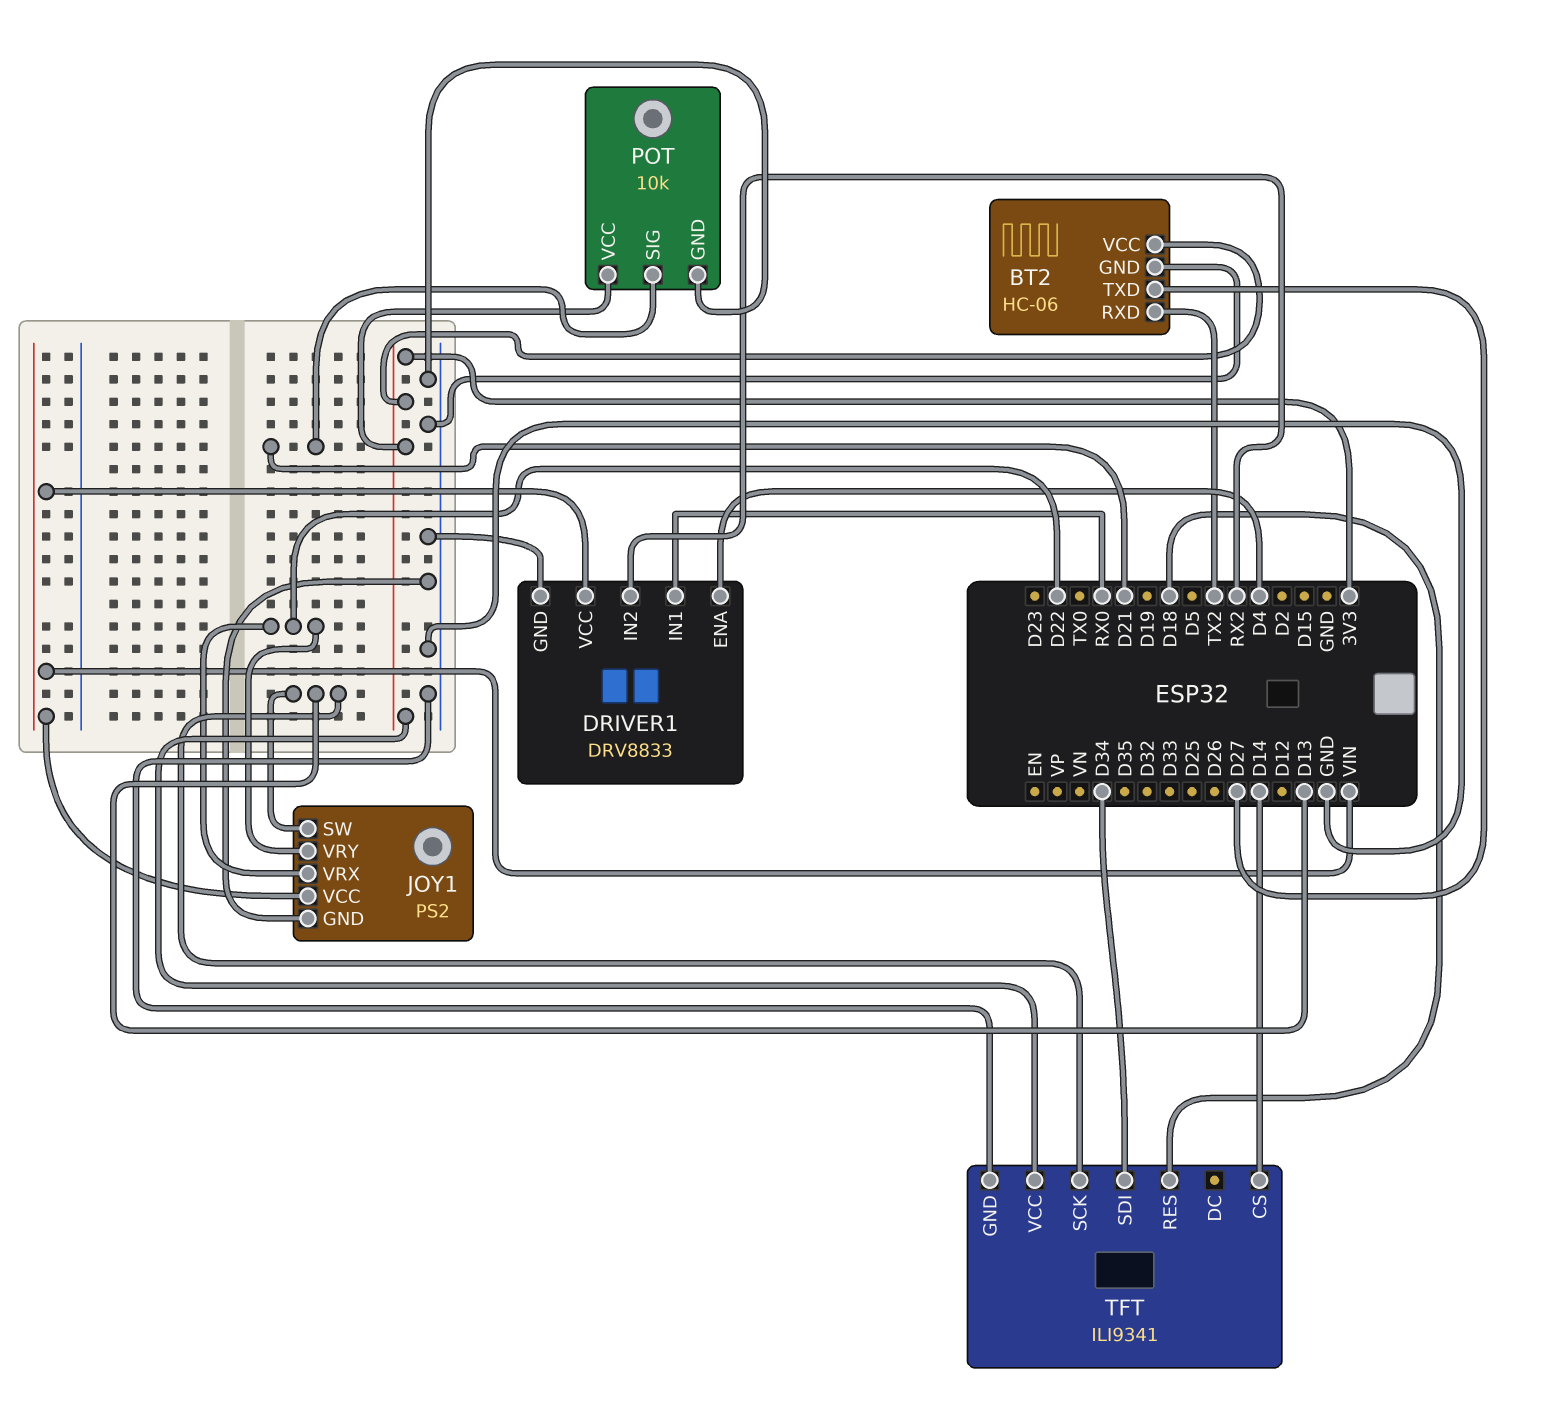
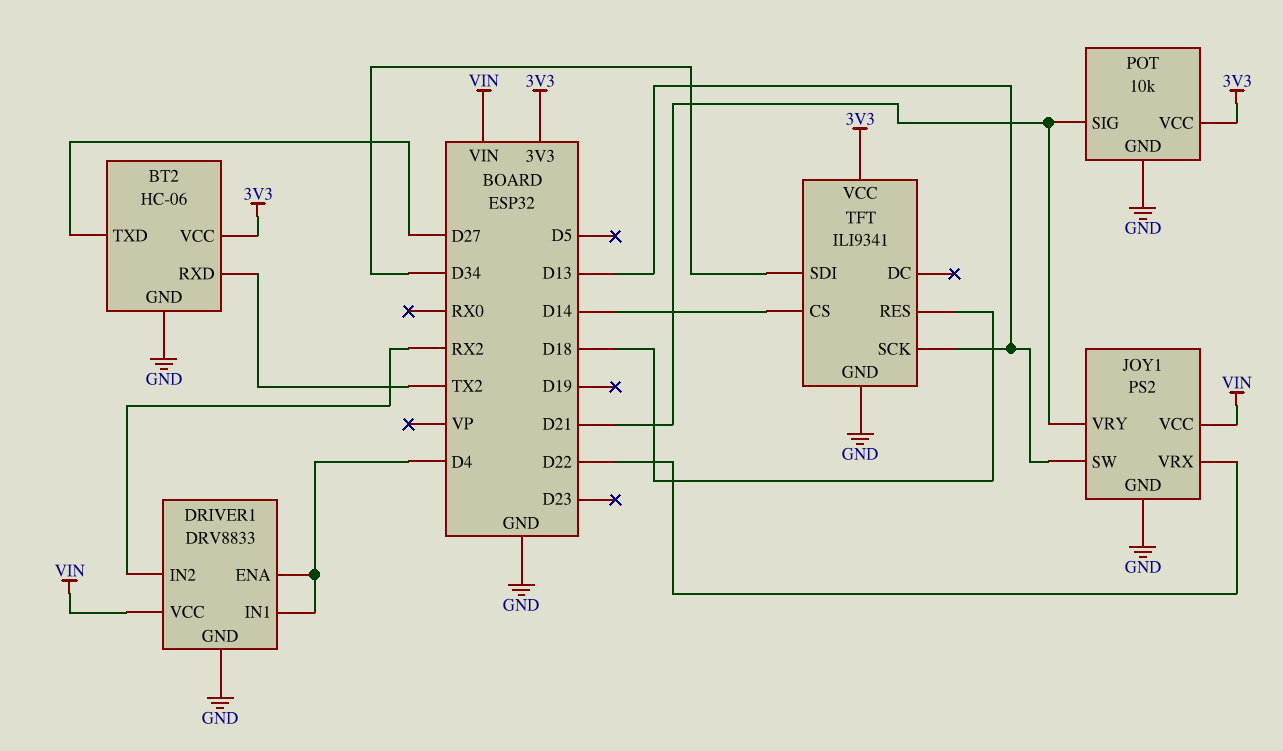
DRIVER1 pin IN1: RX0 -> D4
JOY1 pin VRY: D22 -> D21

